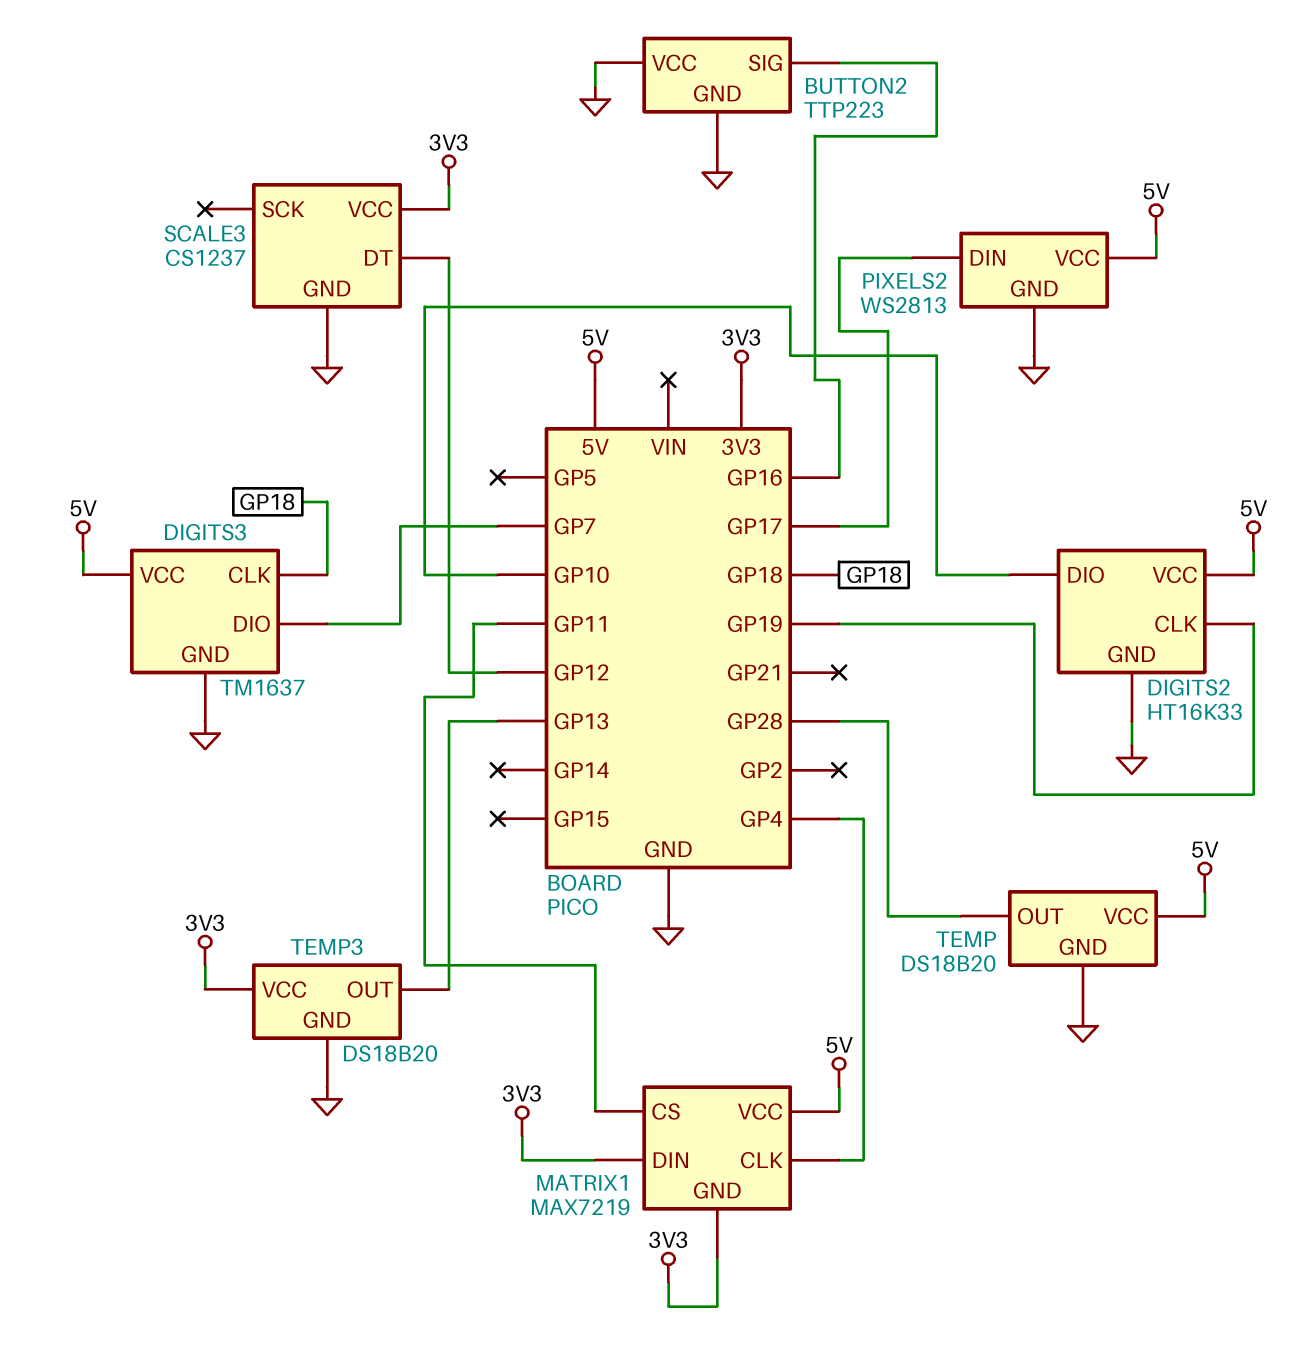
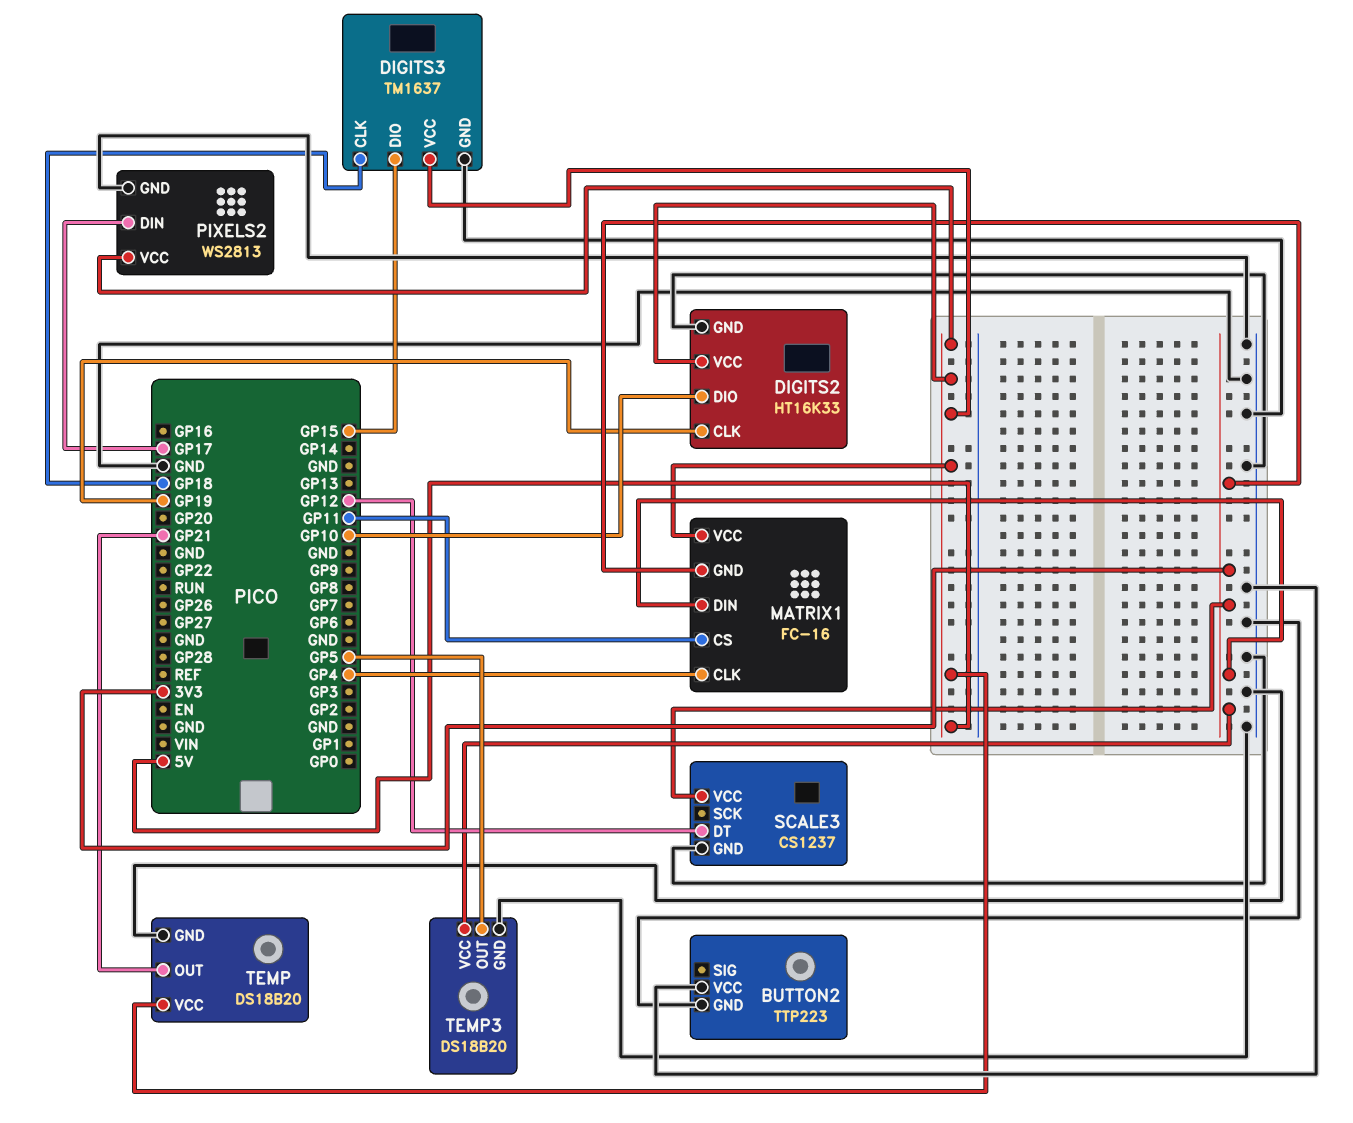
BUTTON2 pin SIG: GP16 -> none
DIGITS3 pin DIO: GP7 -> GP15
MATRIX1: MAX7219 -> FC-16
TEMP pin OUT: GP28 -> GP21
TEMP3 pin OUT: GP13 -> GP5

